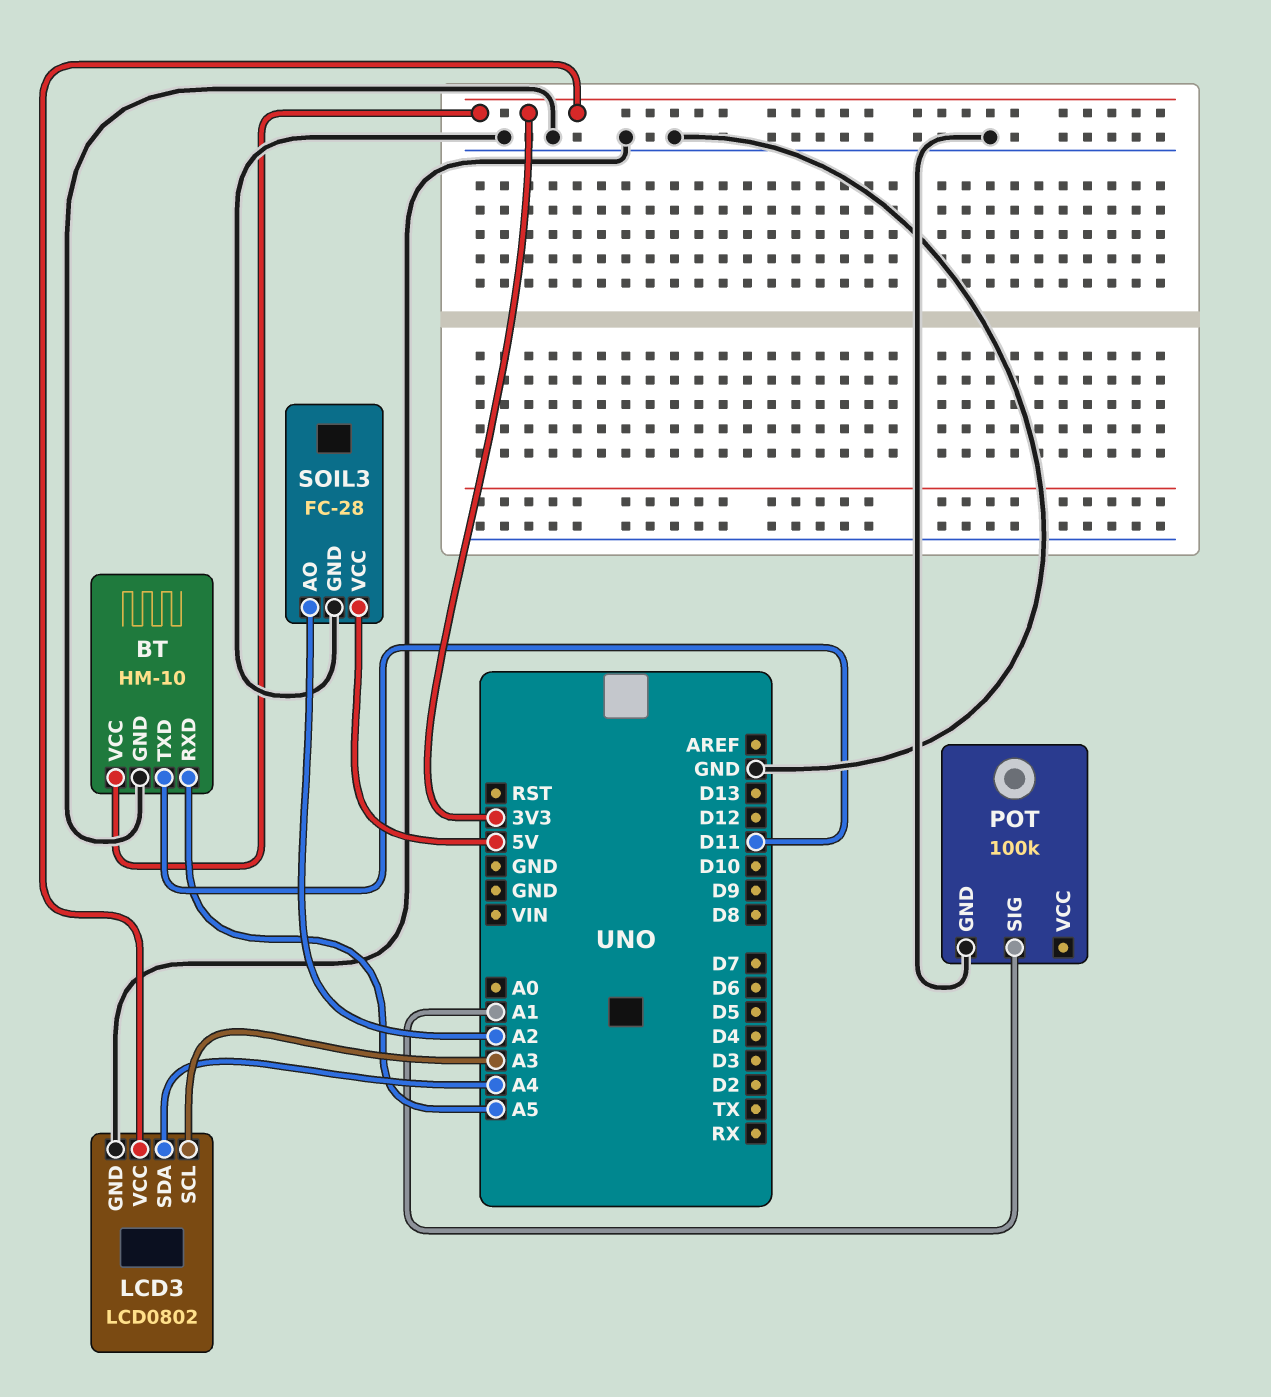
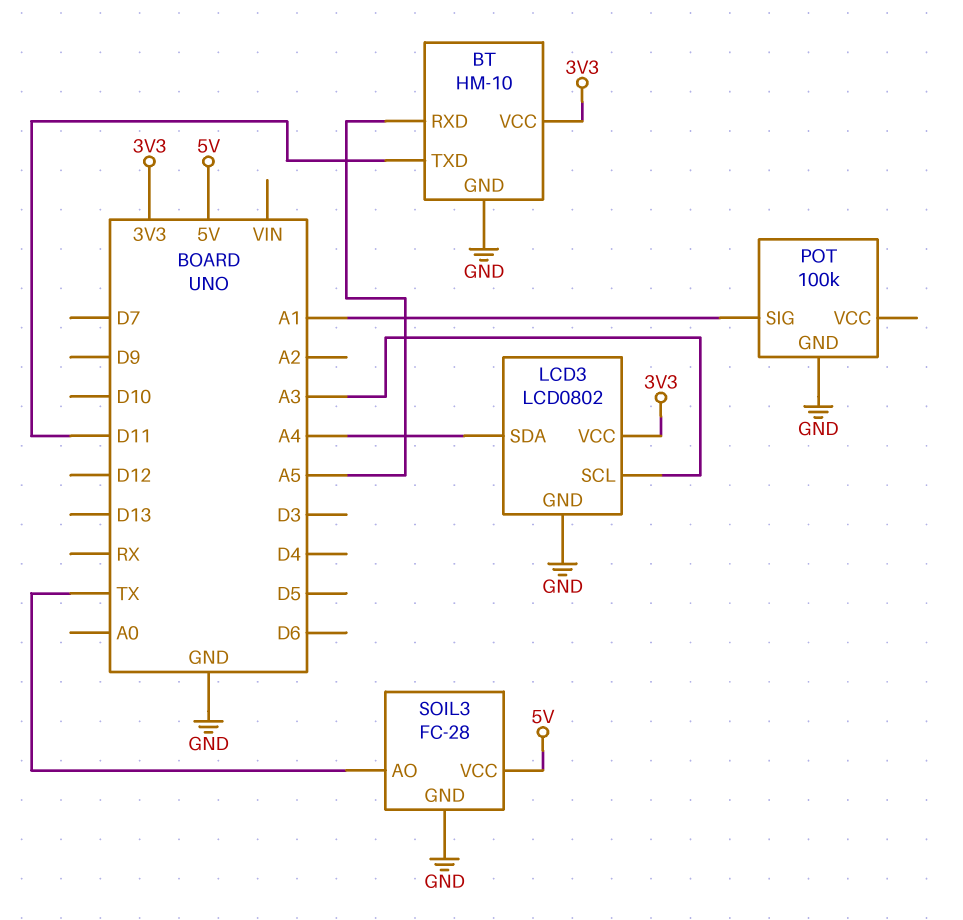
SOIL3 pin AO: A2 -> TX

